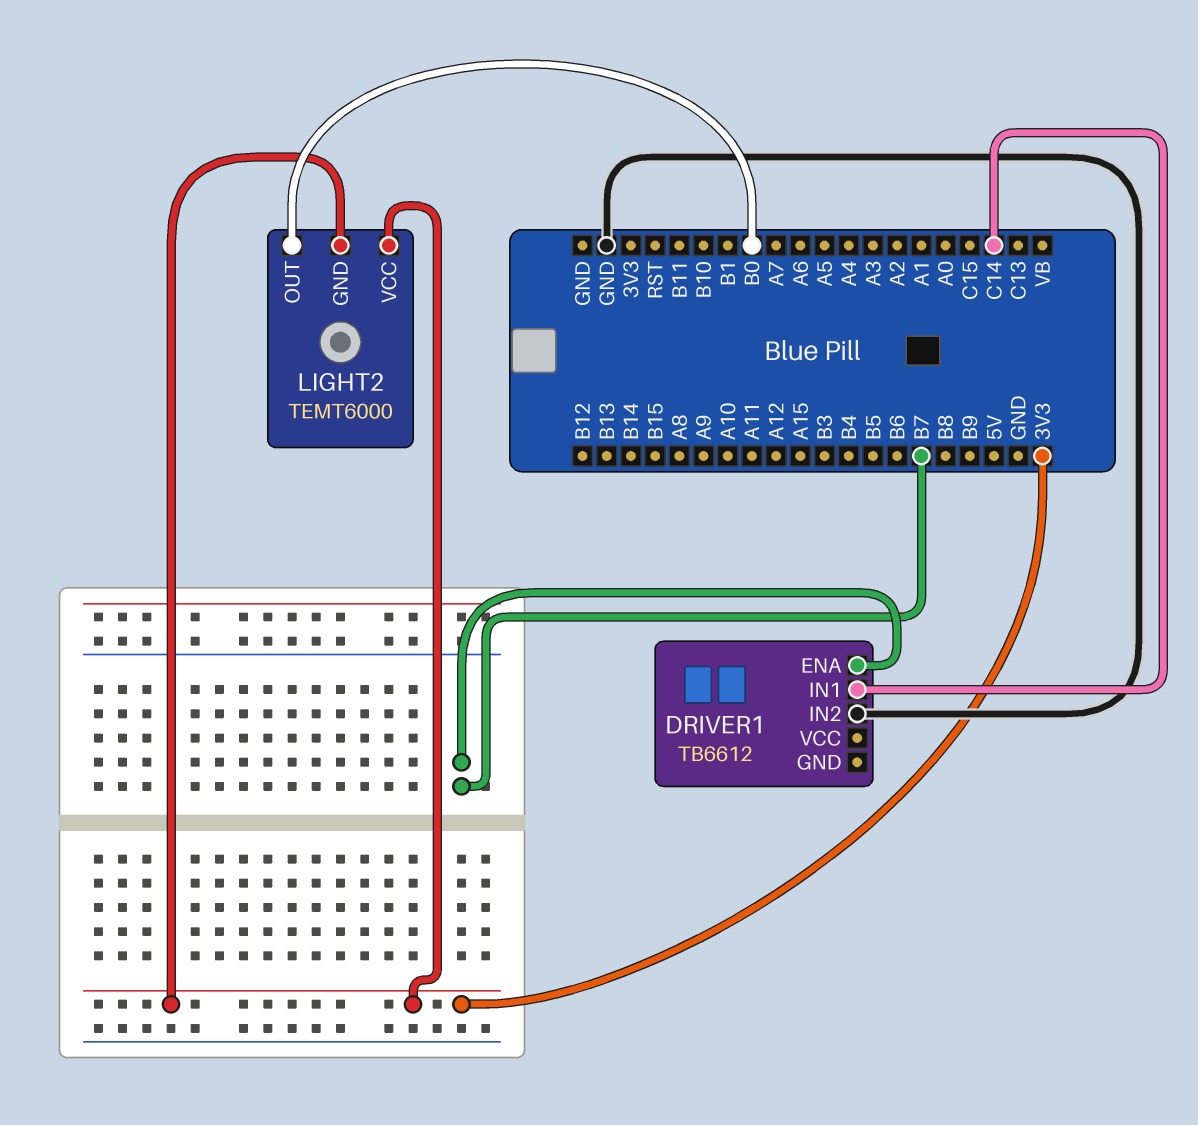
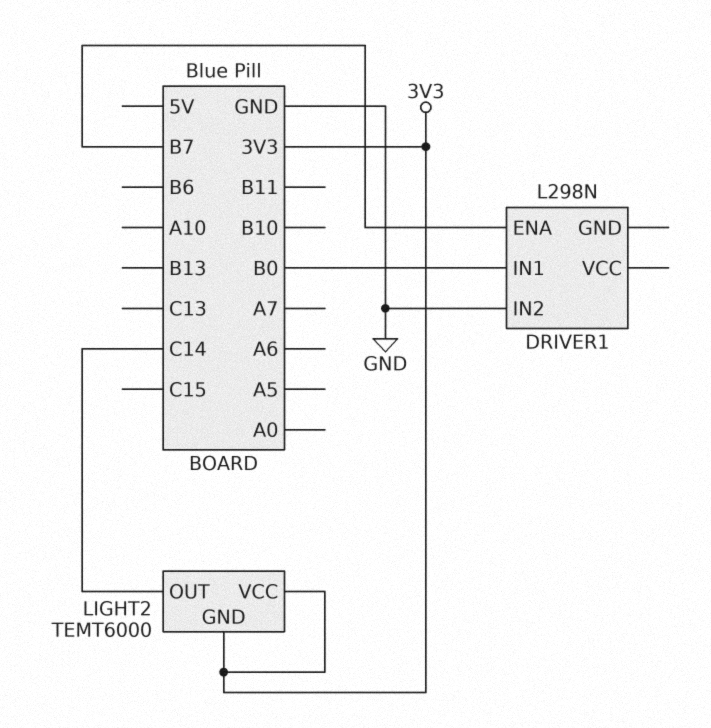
DRIVER1: TB6612 -> L298N
DRIVER1 pin IN1: C14 -> B0
LIGHT2 pin OUT: B0 -> C14

